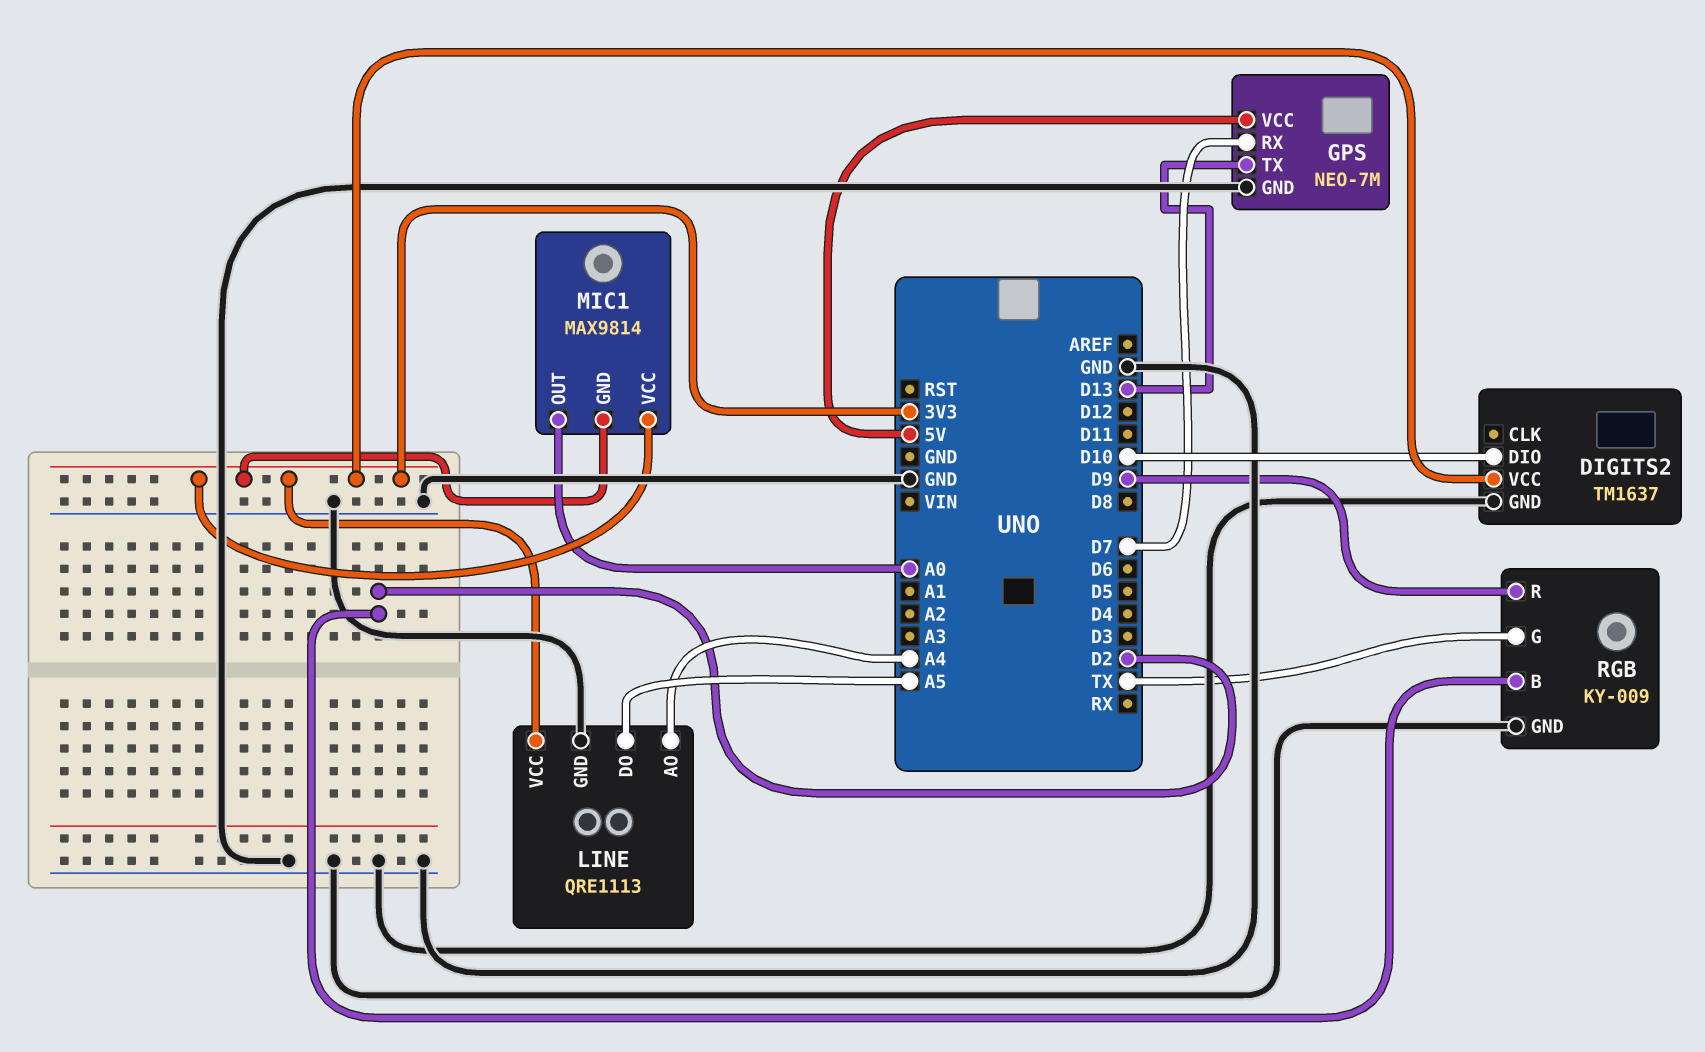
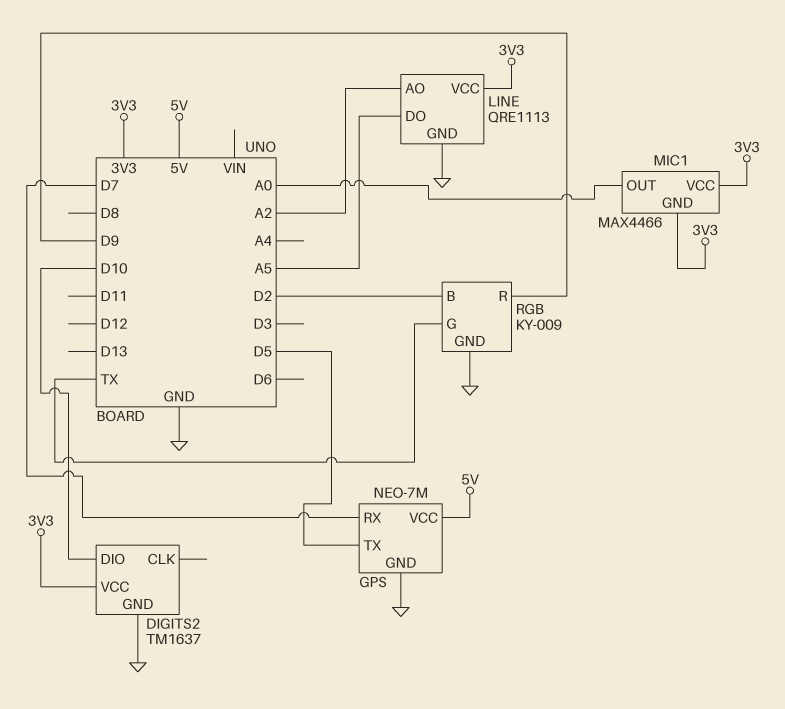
GPS pin TX: D13 -> D5
LINE pin AO: A4 -> A2
MIC1: MAX9814 -> MAX4466

